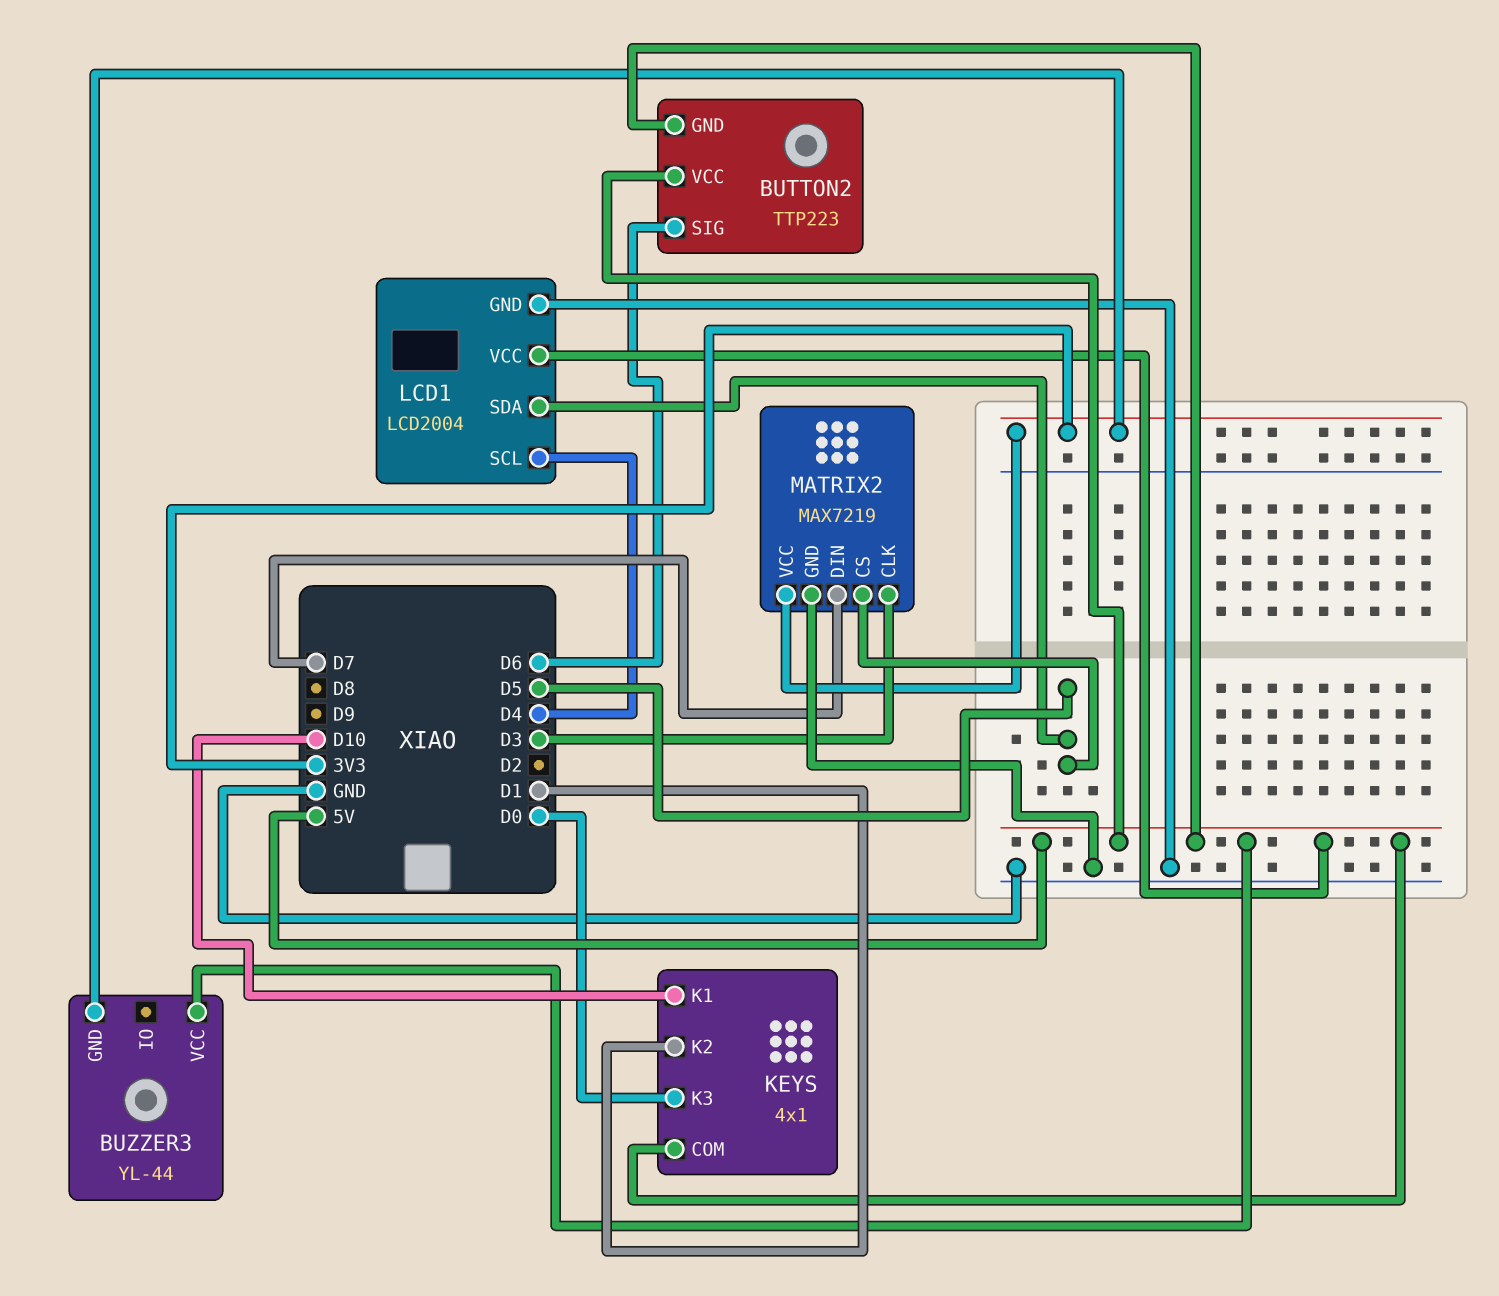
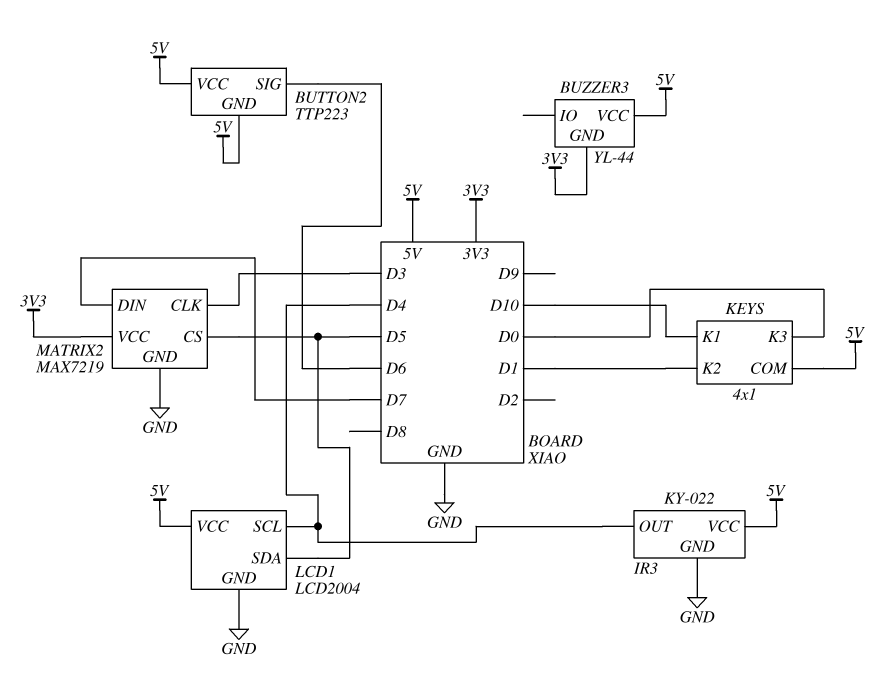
IR3: none -> KY-022
IR3 pin GND: none -> GND
IR3 pin OUT: none -> D4
IR3 pin VCC: none -> 5V

